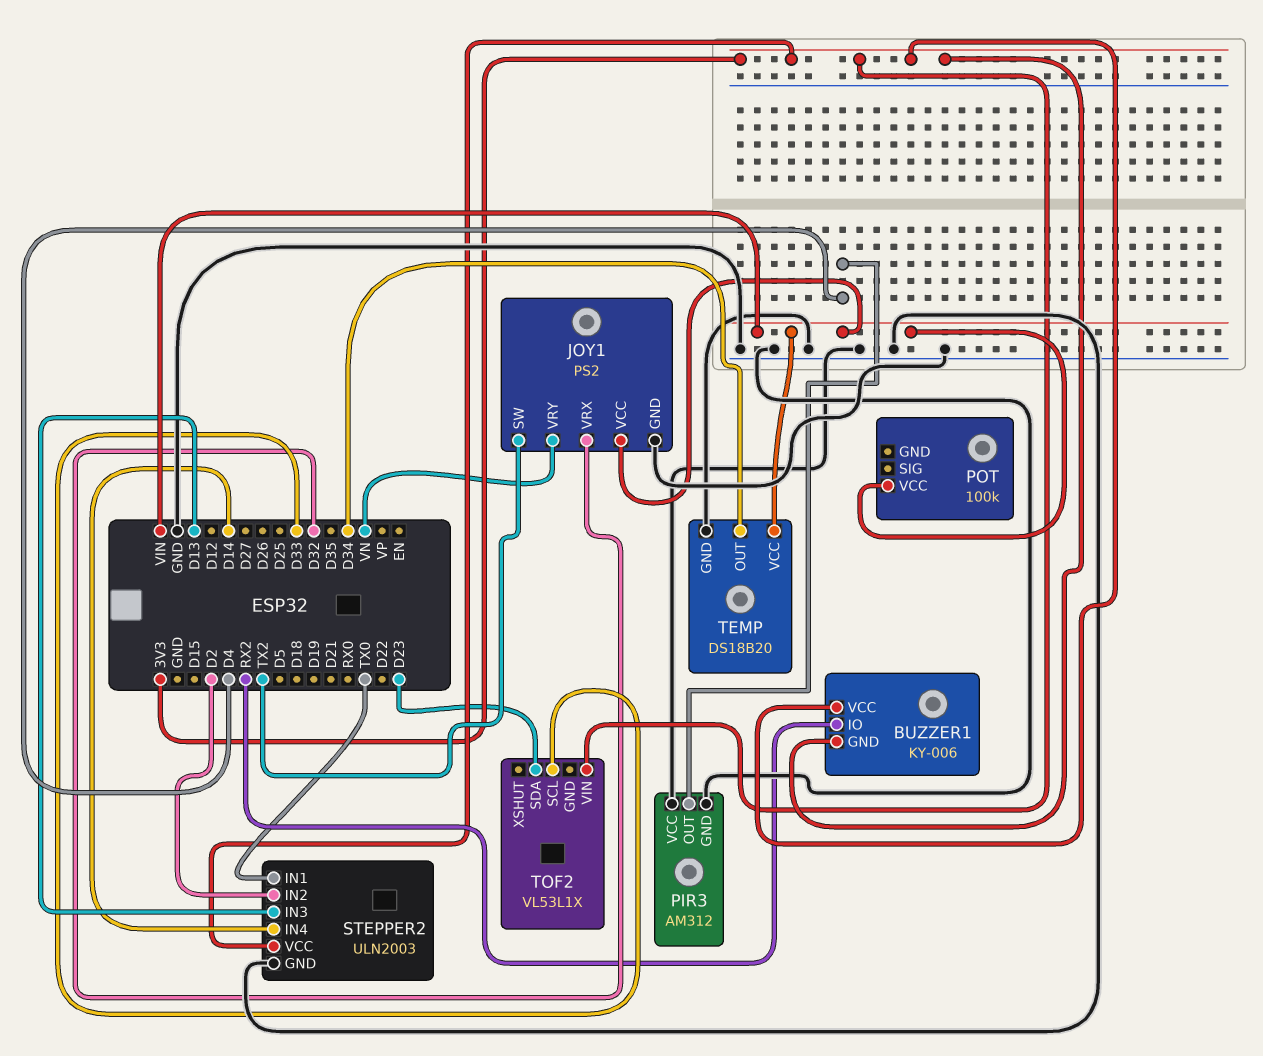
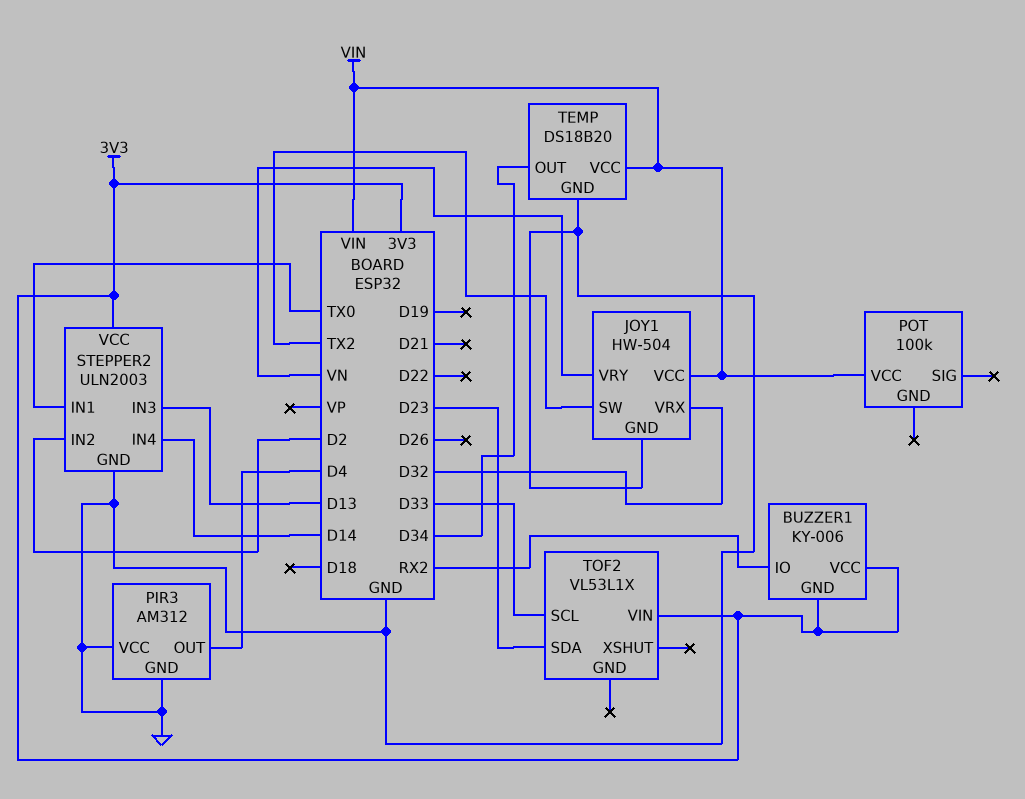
JOY1: PS2 -> HW-504

